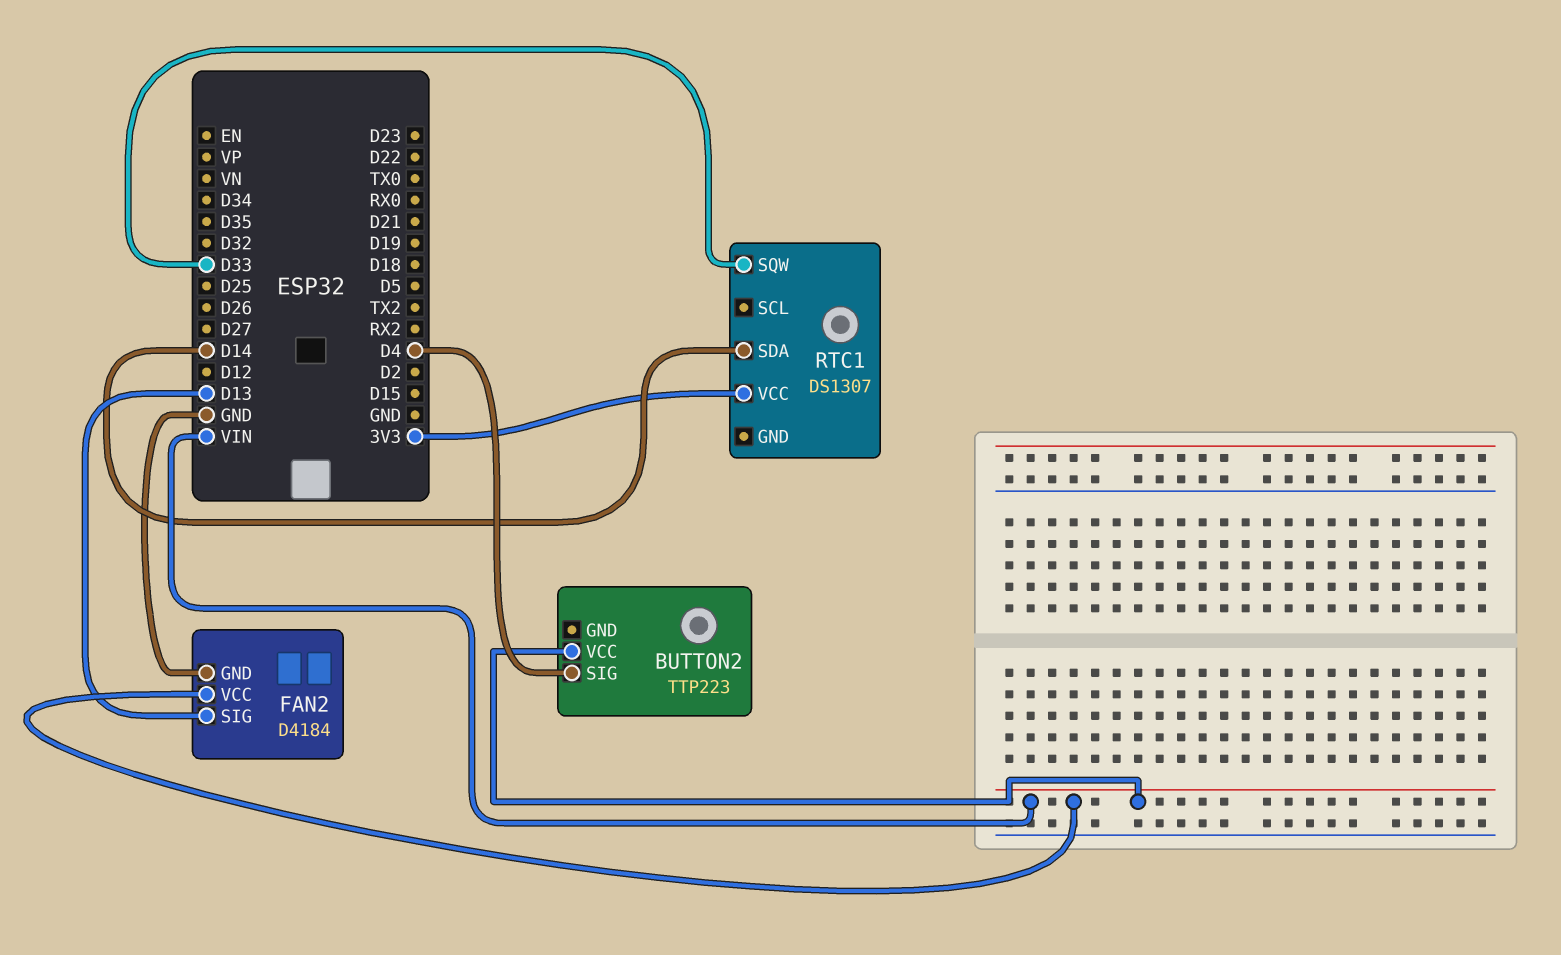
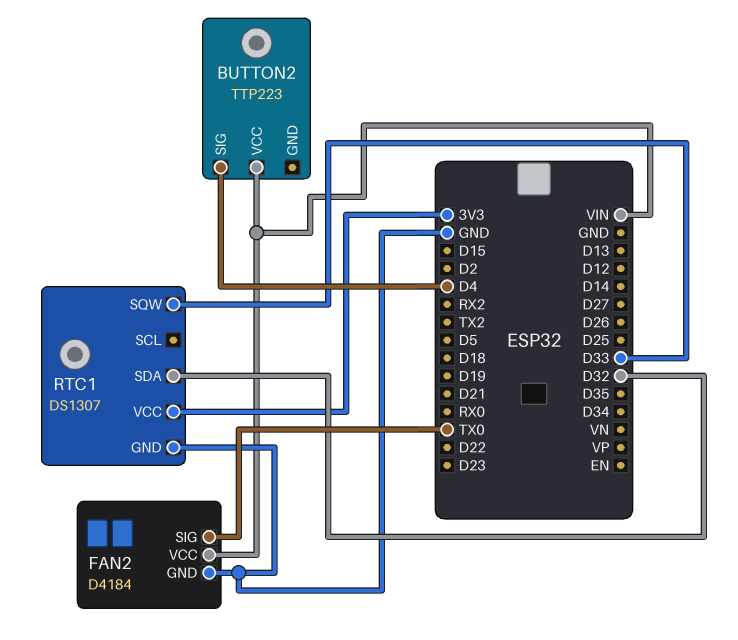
FAN2 pin SIG: D13 -> TX0
RTC1 pin GND: none -> GND
RTC1 pin SDA: D14 -> D32

